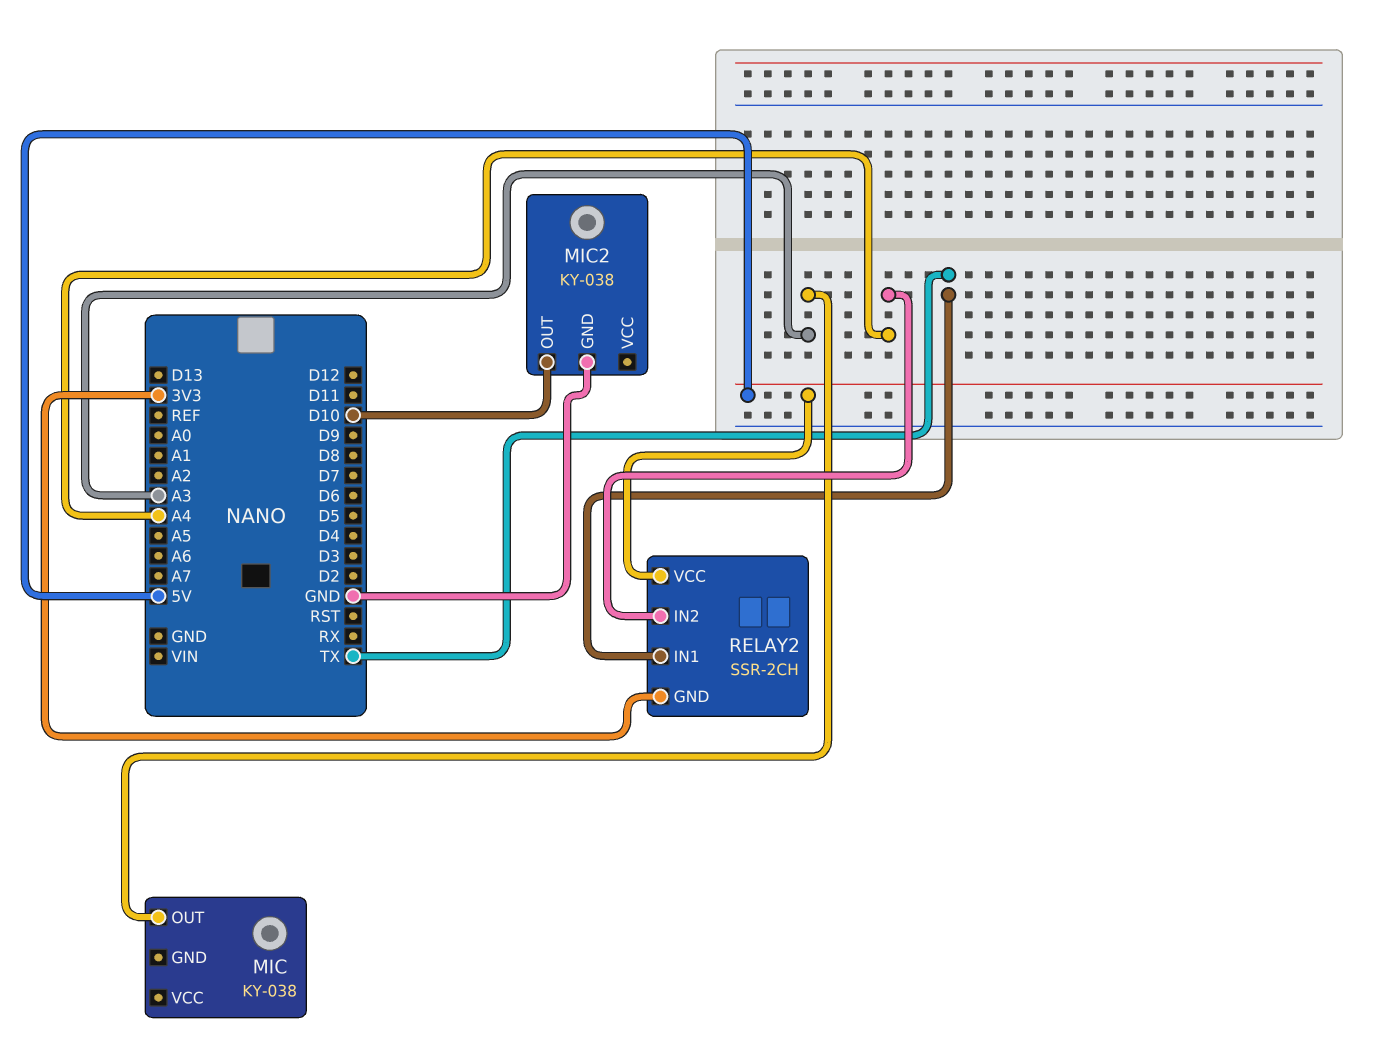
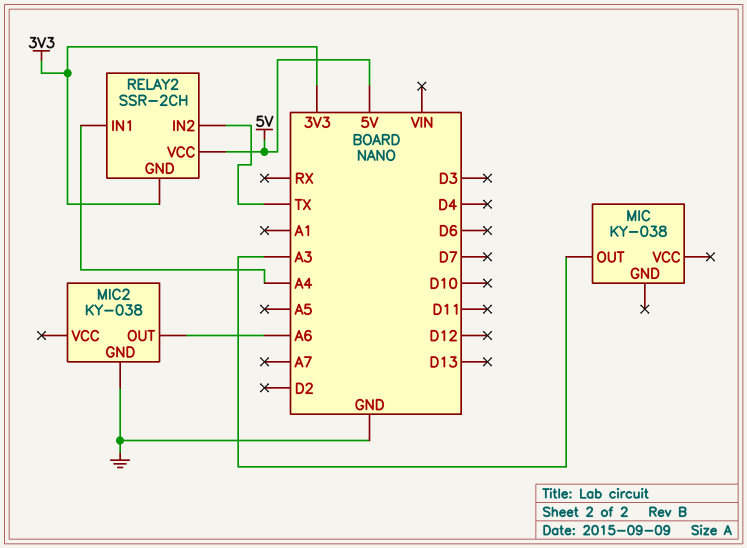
MIC2 pin OUT: D10 -> A6
RELAY2 pin IN1: TX -> A4
RELAY2 pin IN2: A4 -> TX

